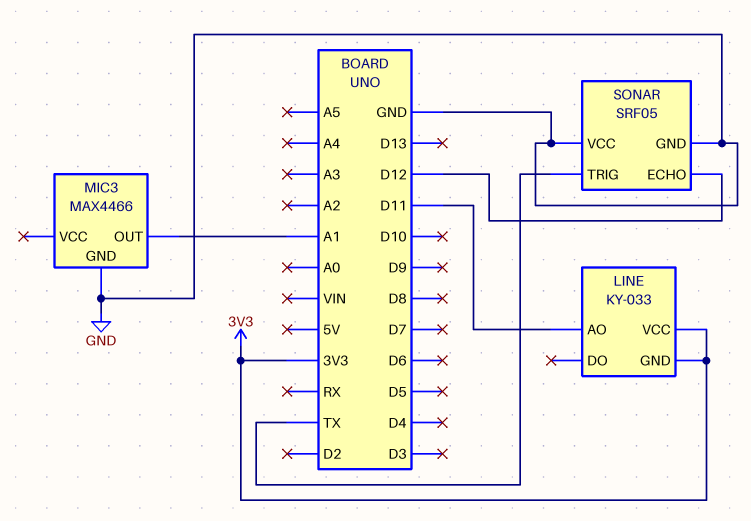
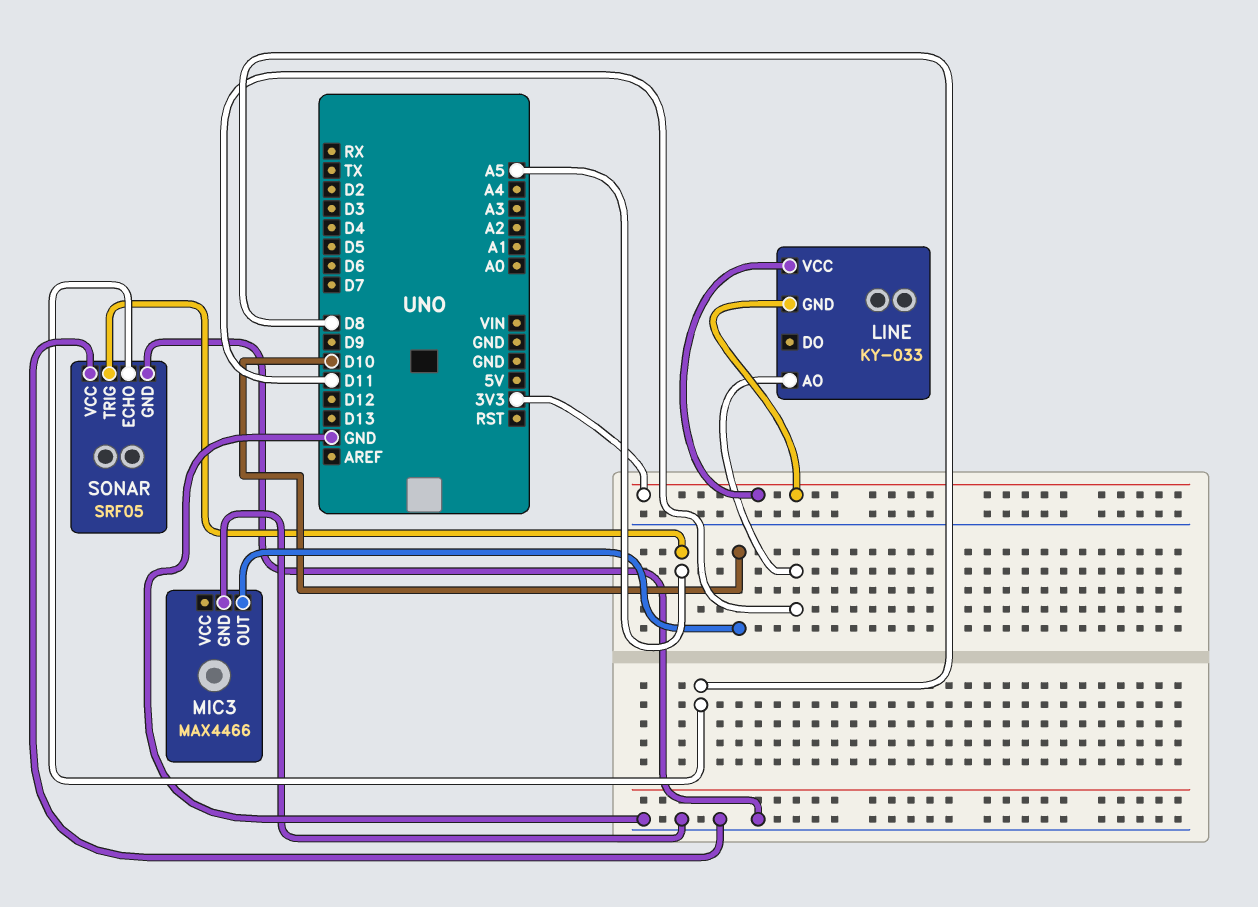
MIC3 pin OUT: A1 -> D10
SONAR pin ECHO: D12 -> D8
SONAR pin TRIG: TX -> A5

